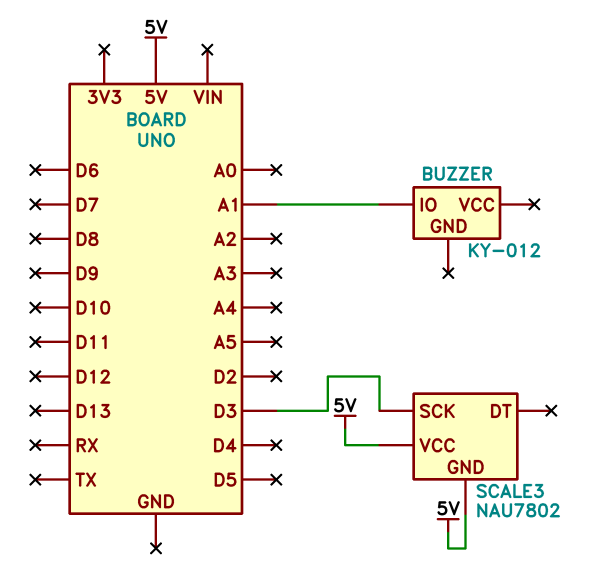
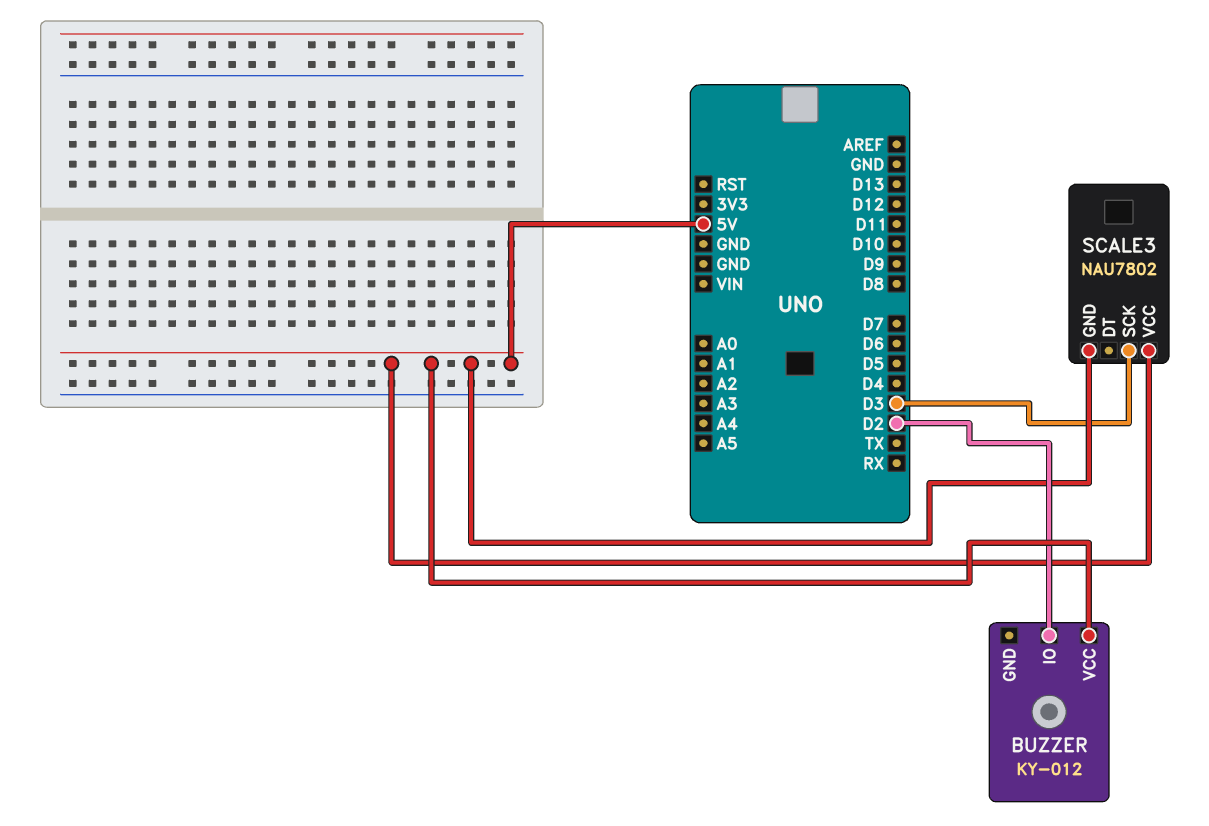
BUZZER pin IO: A1 -> D2
BUZZER pin VCC: none -> 5V

